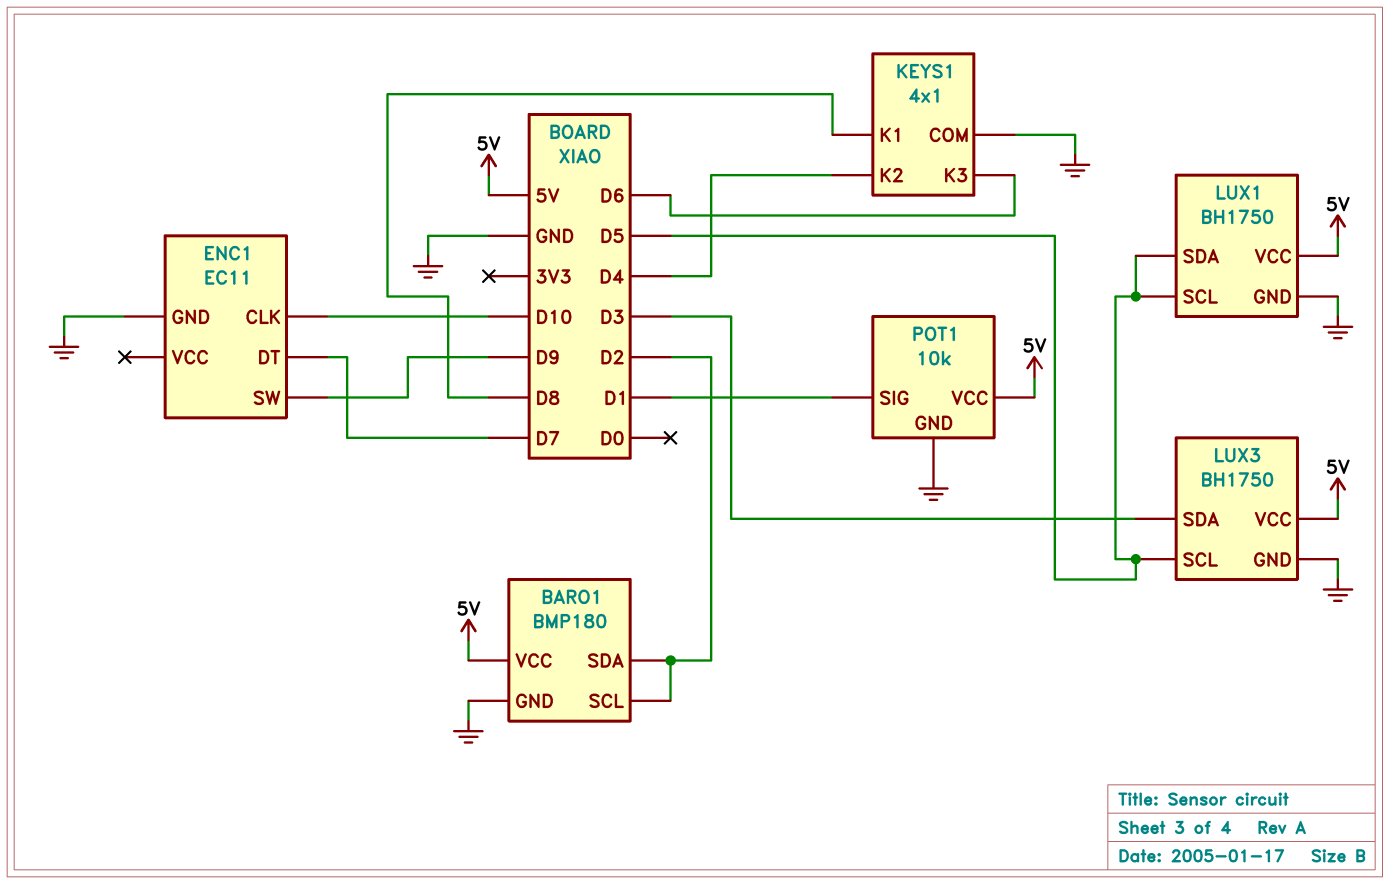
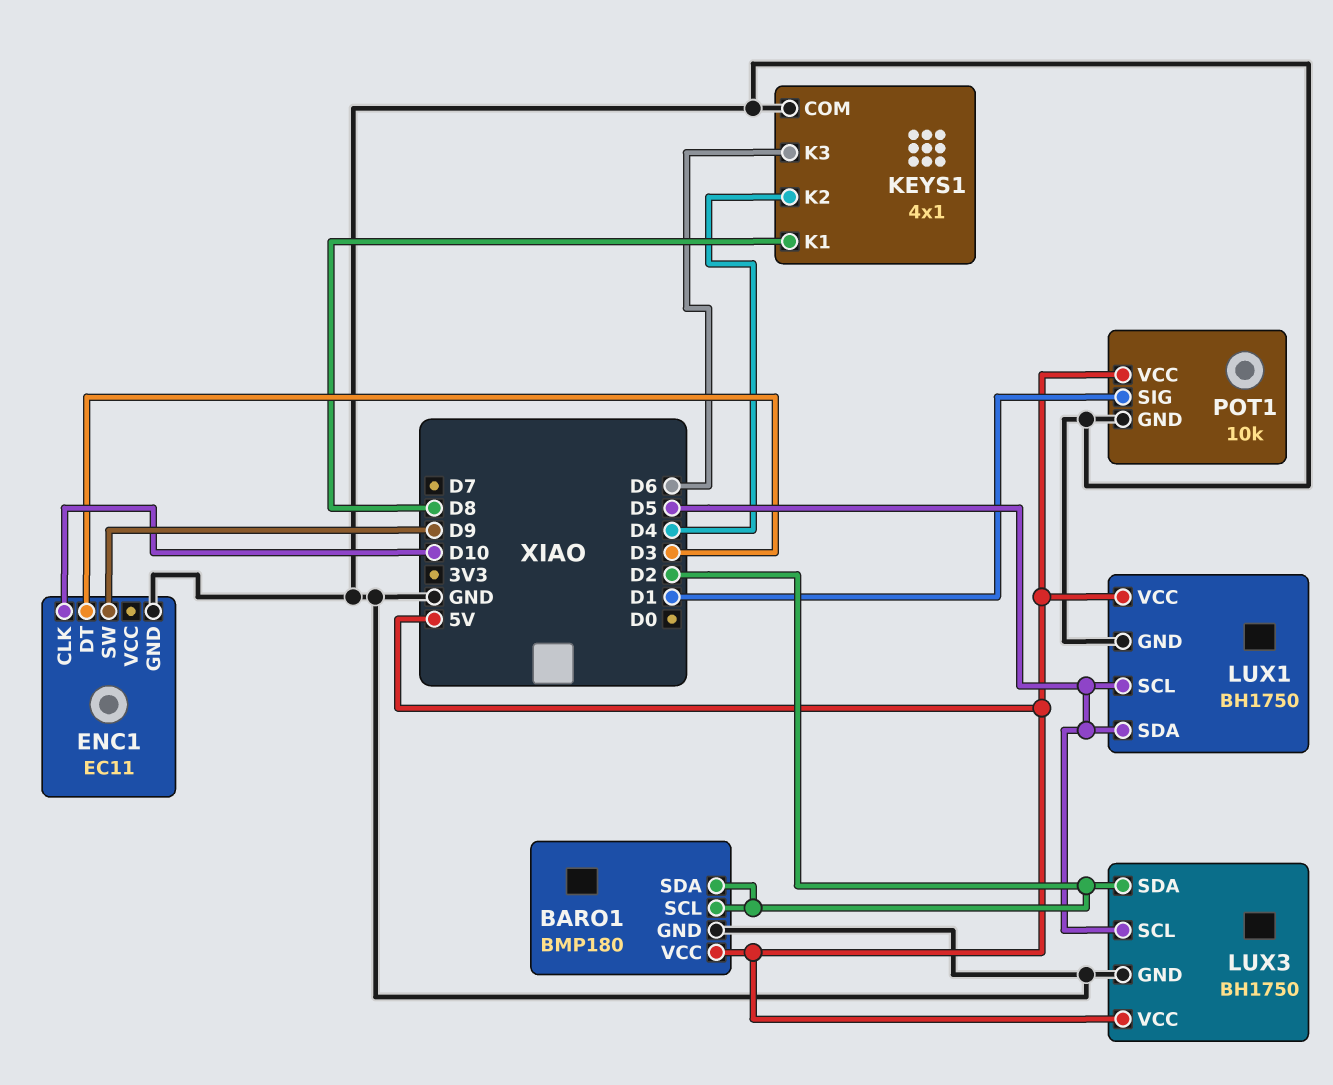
ENC1 pin DT: D7 -> D3
LUX3 pin SDA: D3 -> D2

